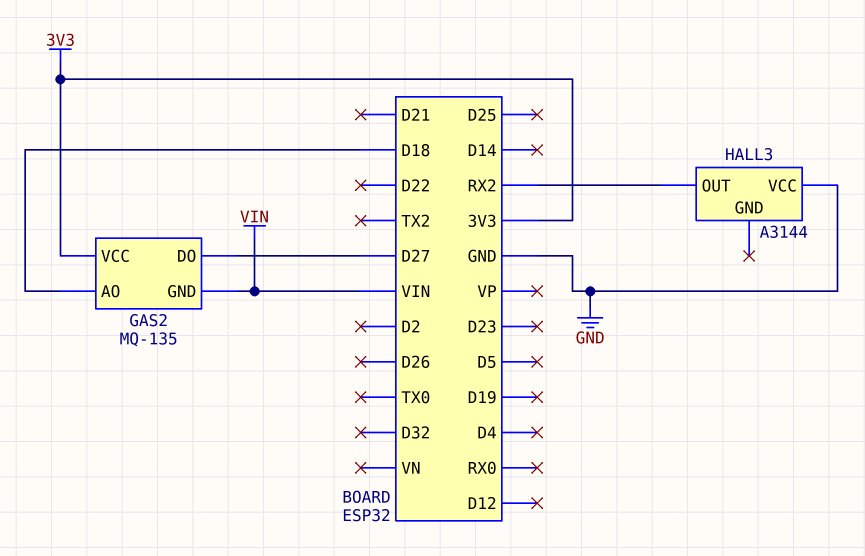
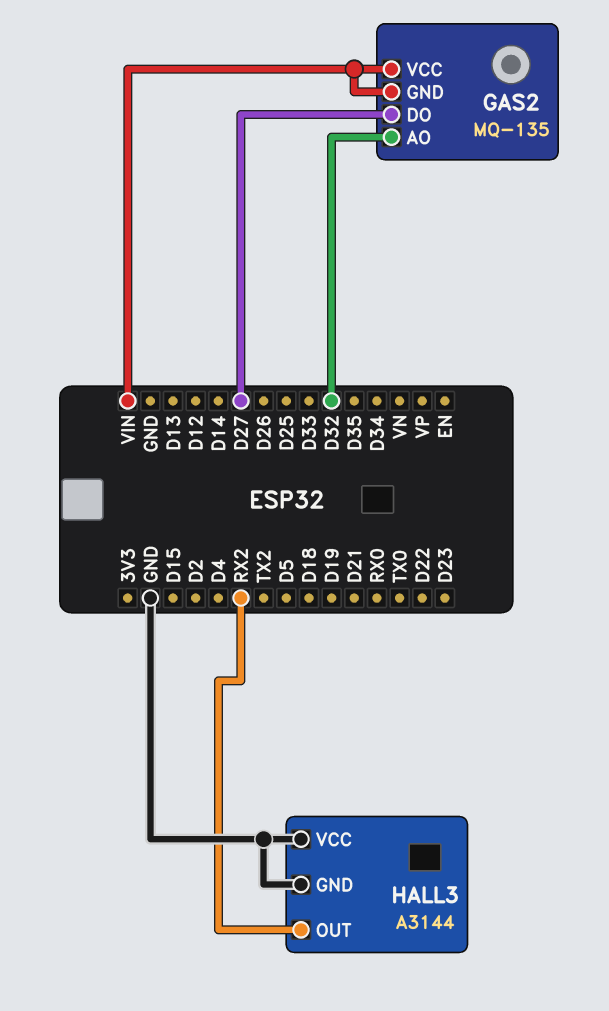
GAS2 pin AO: D18 -> D32
GAS2 pin VCC: 3V3 -> VIN
HALL3 pin GND: none -> GND

